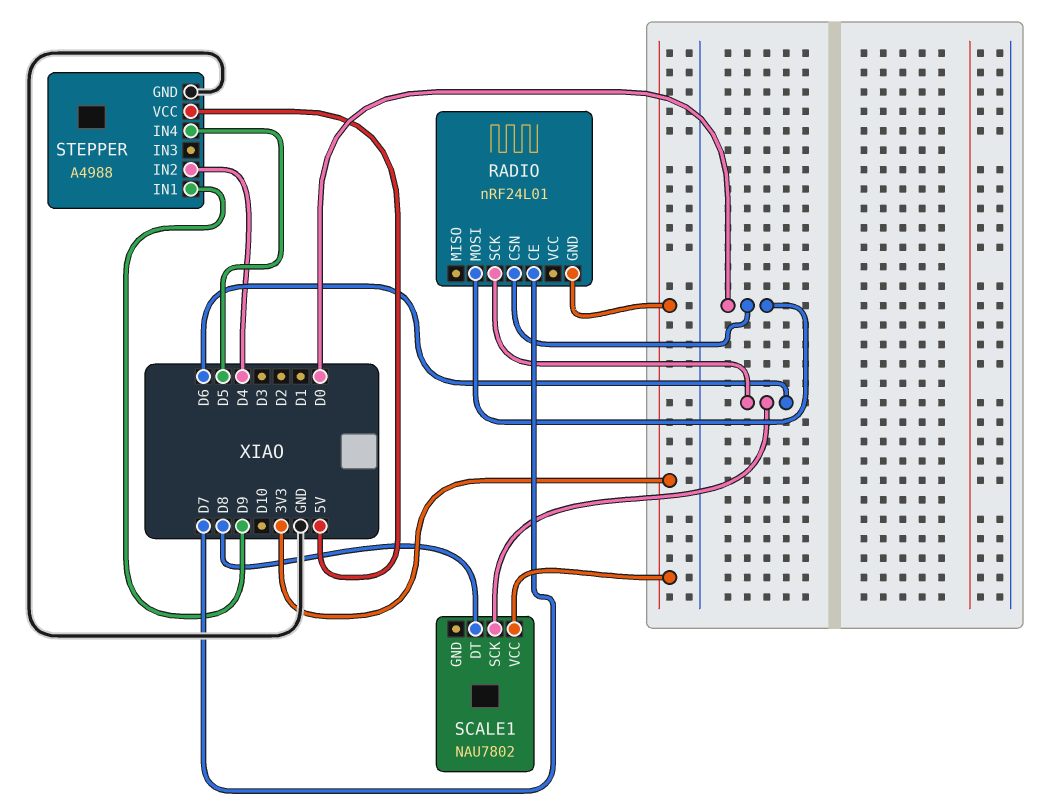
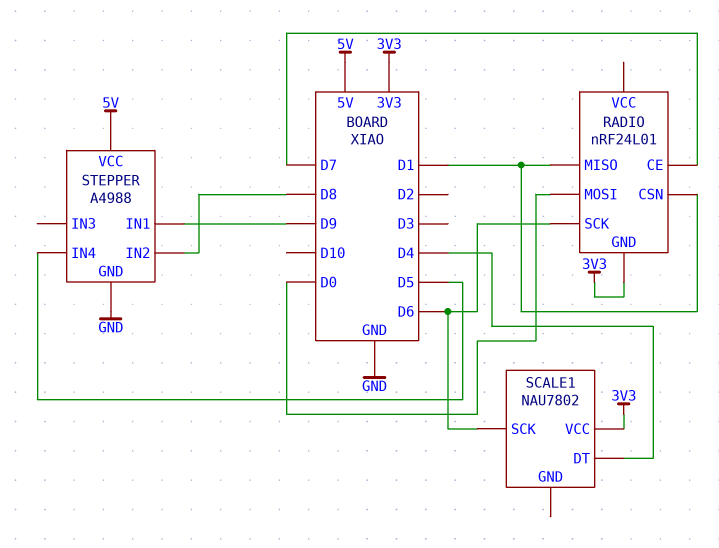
RADIO pin CSN: D0 -> D1
RADIO pin MISO: none -> D1
SCALE1 pin DT: D8 -> D4
STEPPER pin IN2: D4 -> D8

